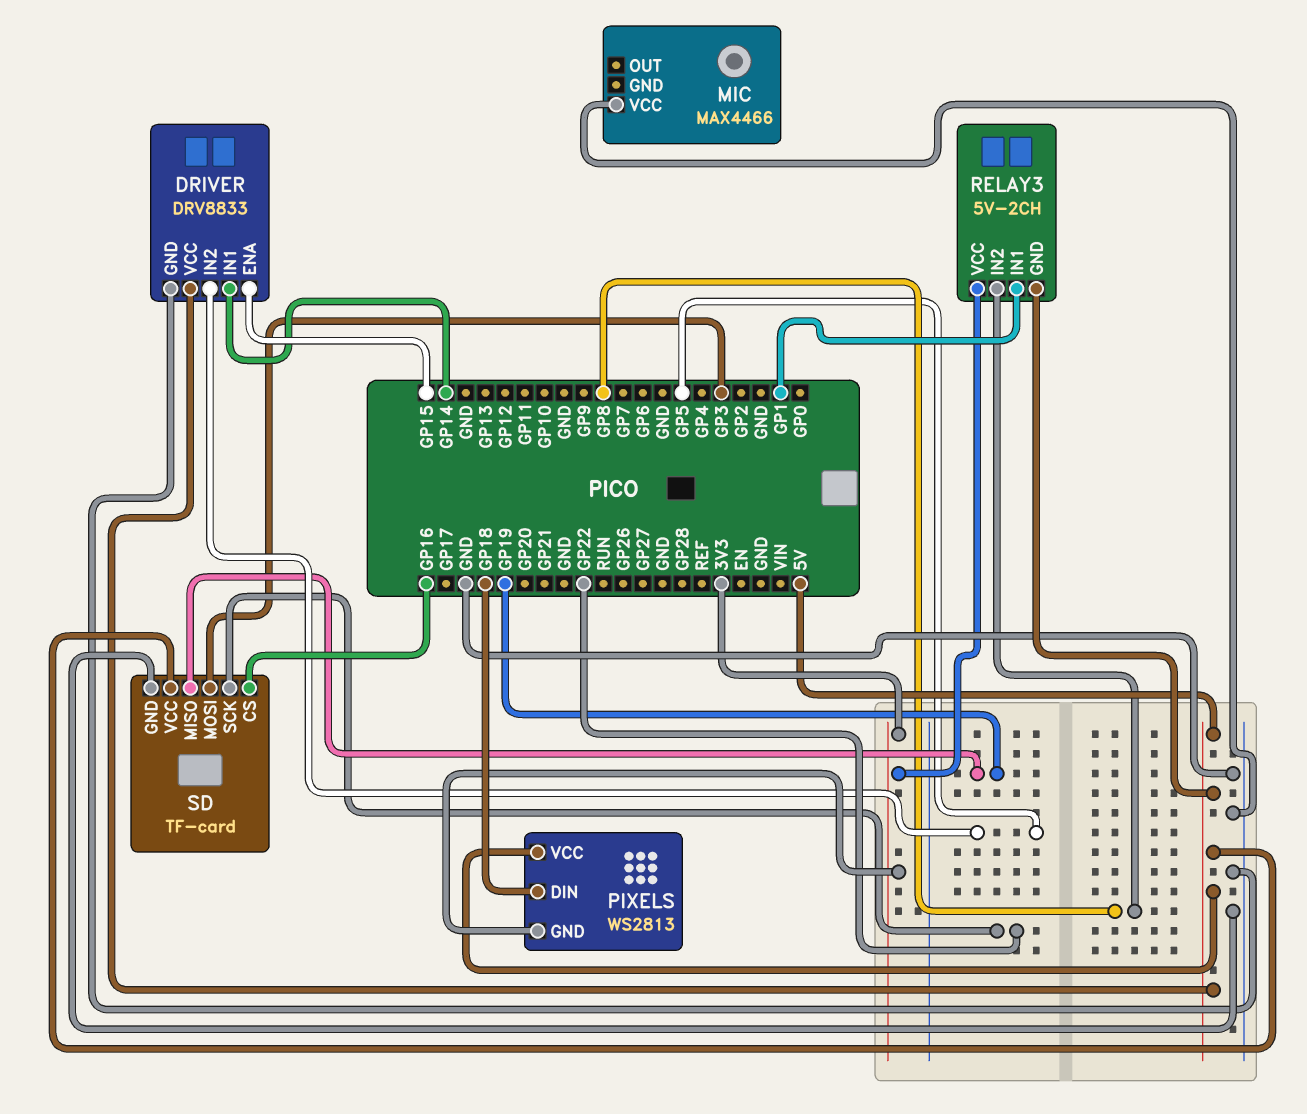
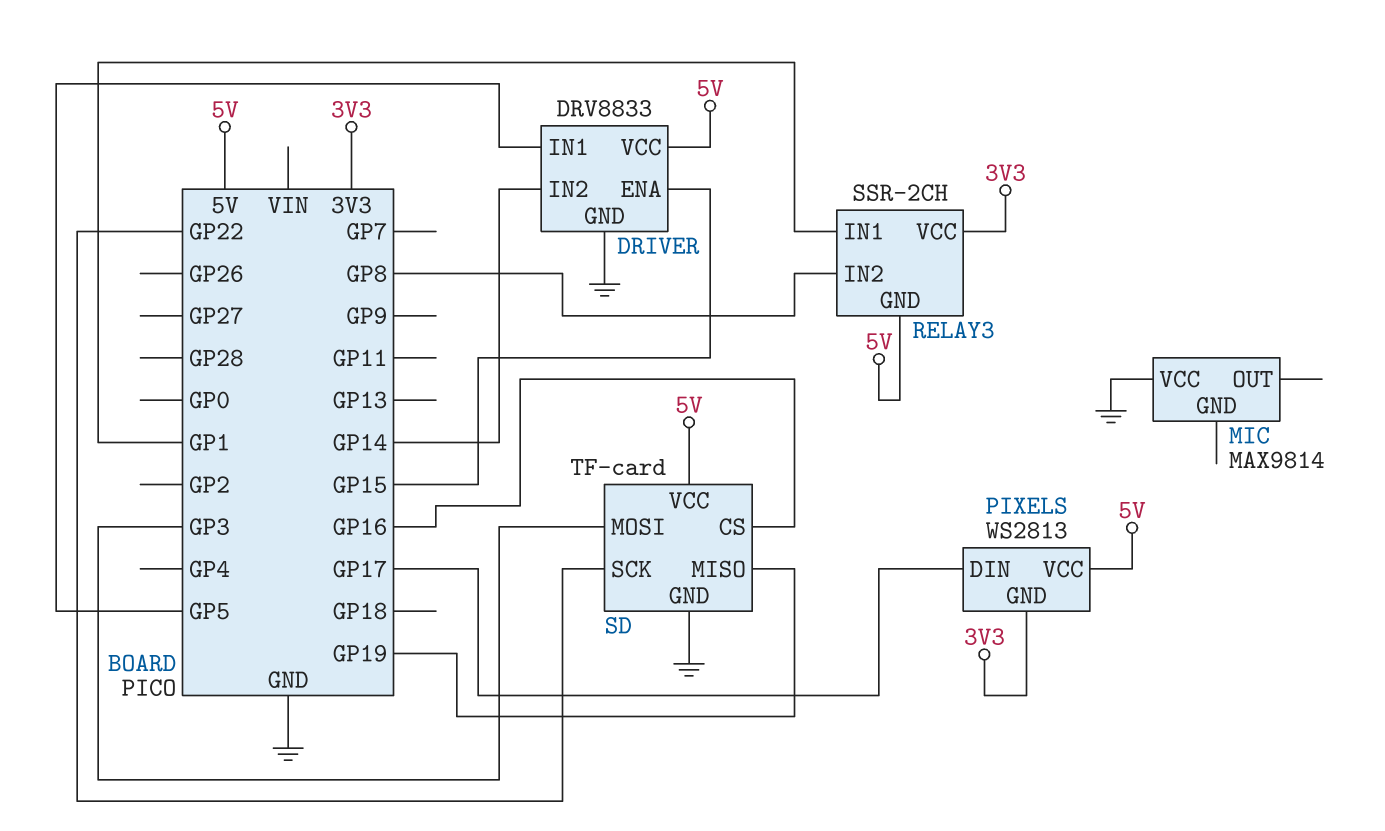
DRIVER pin IN1: GP14 -> GP5
DRIVER pin IN2: GP5 -> GP14
MIC: MAX4466 -> MAX9814
PIXELS pin DIN: GP18 -> GP17
RELAY3: 5V-2CH -> SSR-2CH

